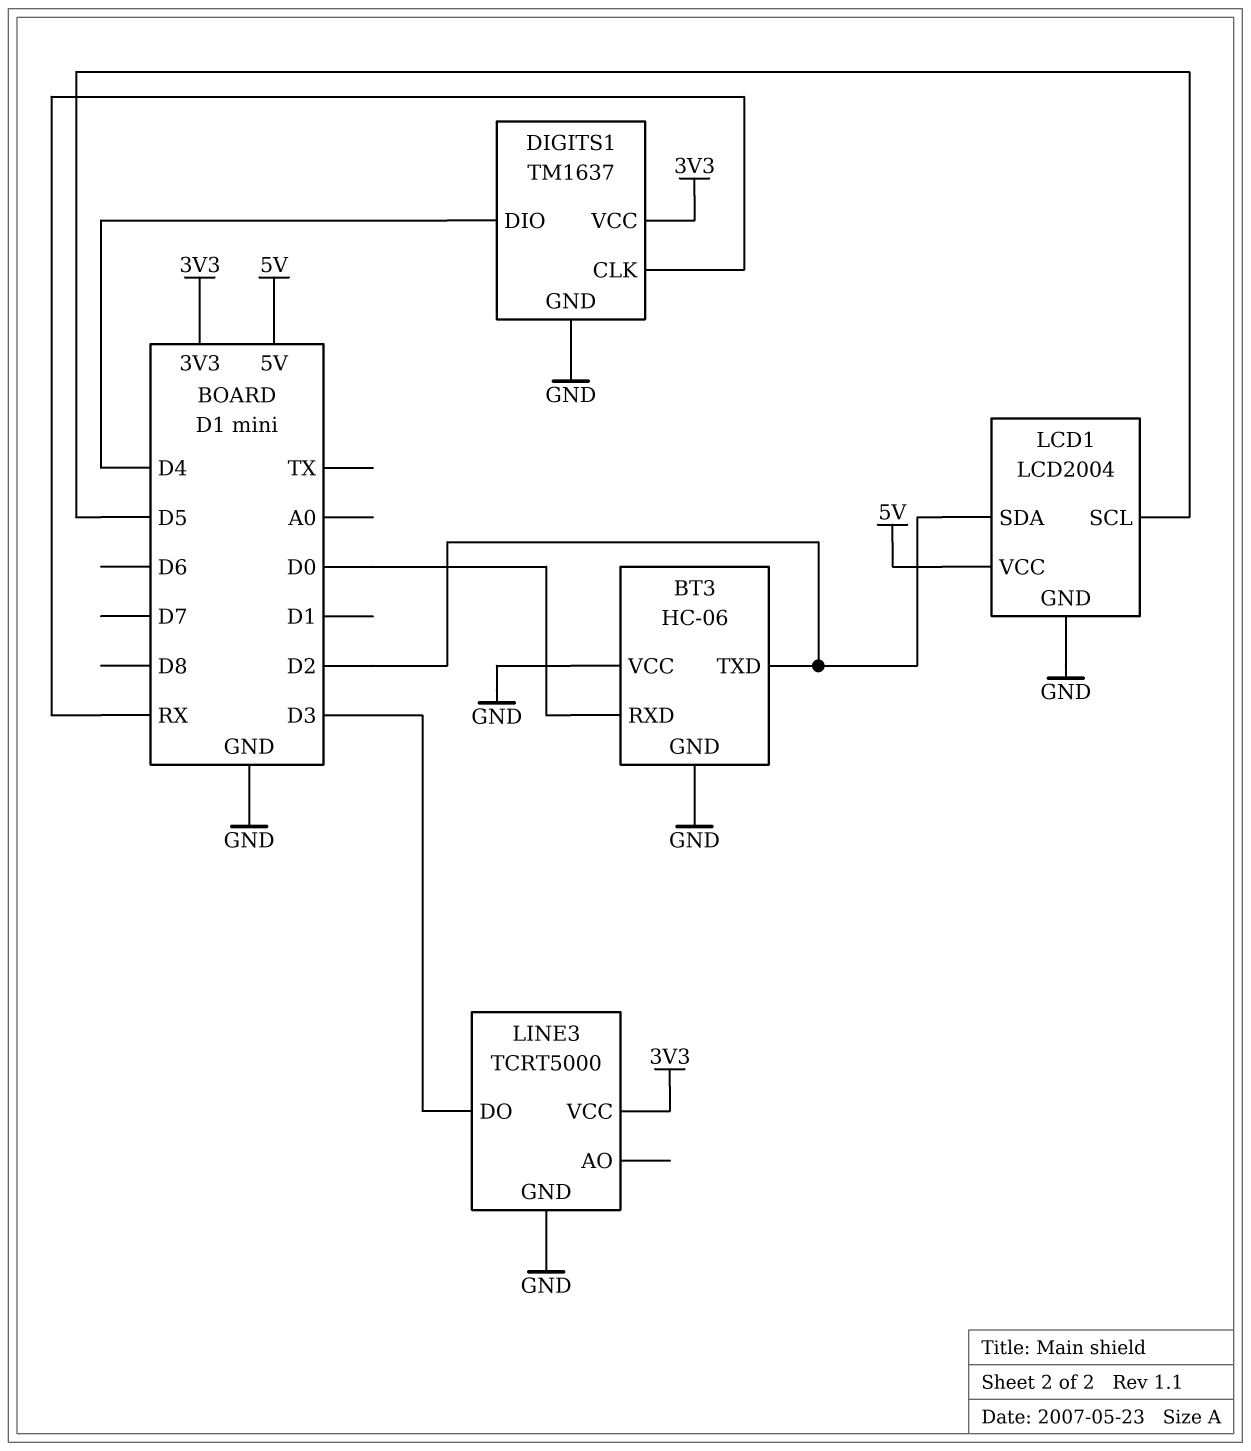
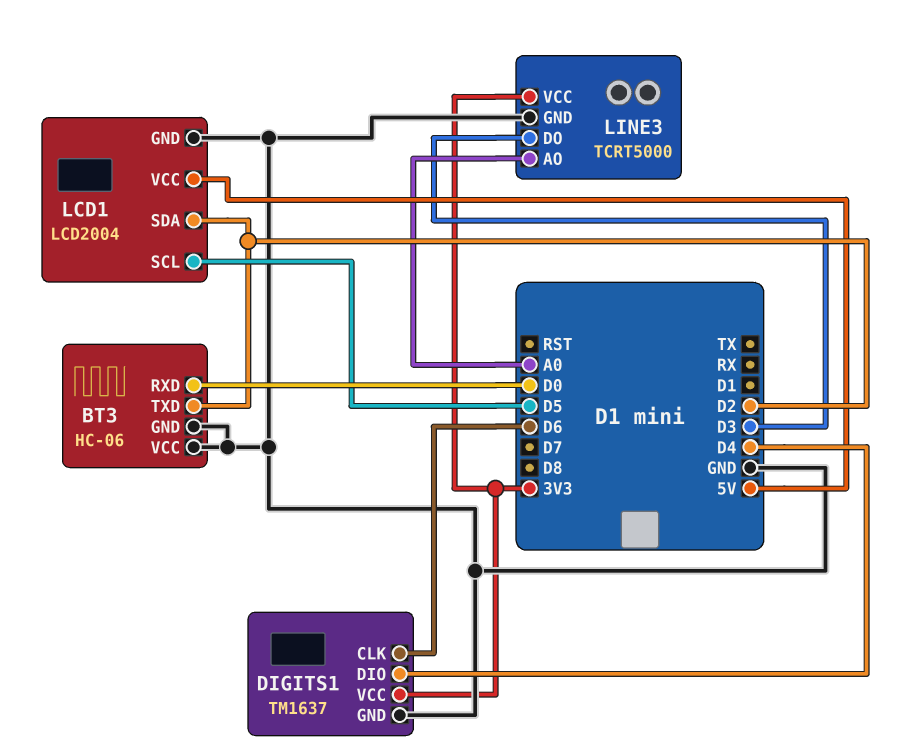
DIGITS1 pin CLK: RX -> D6
LINE3 pin AO: none -> A0

